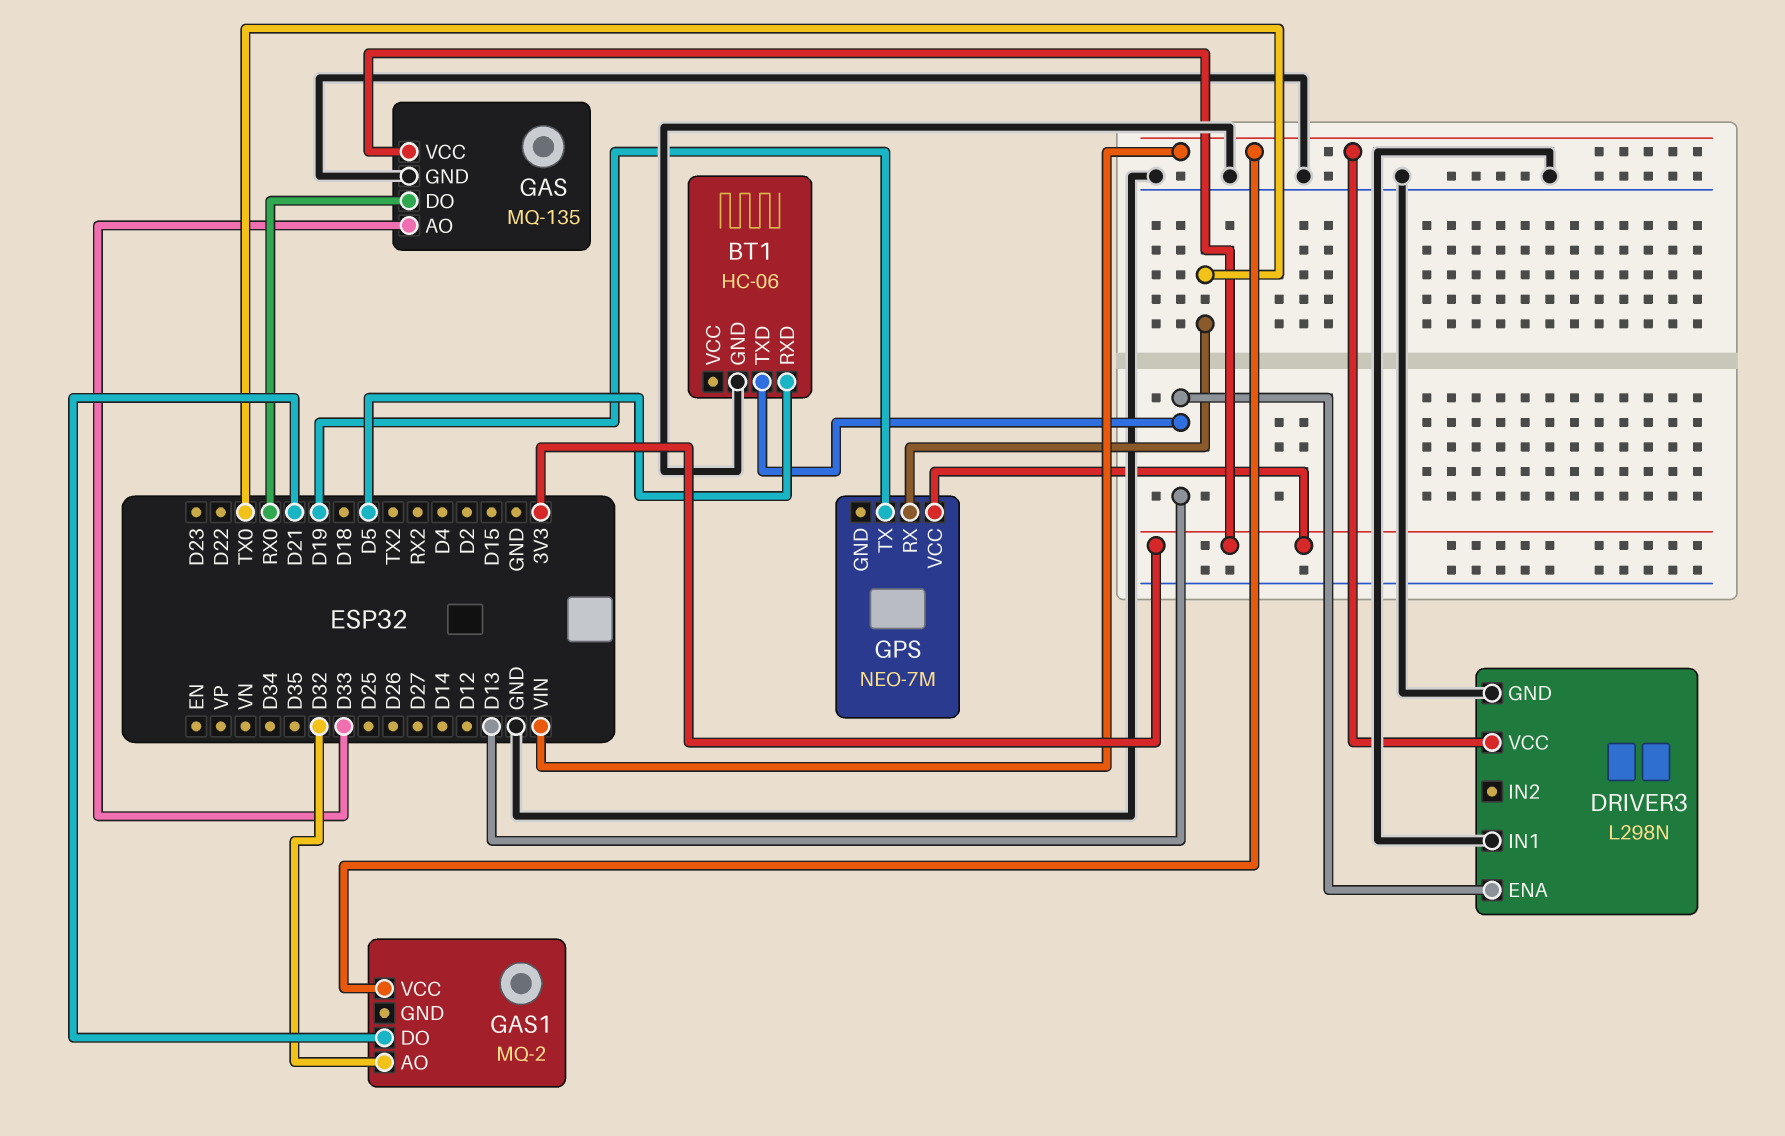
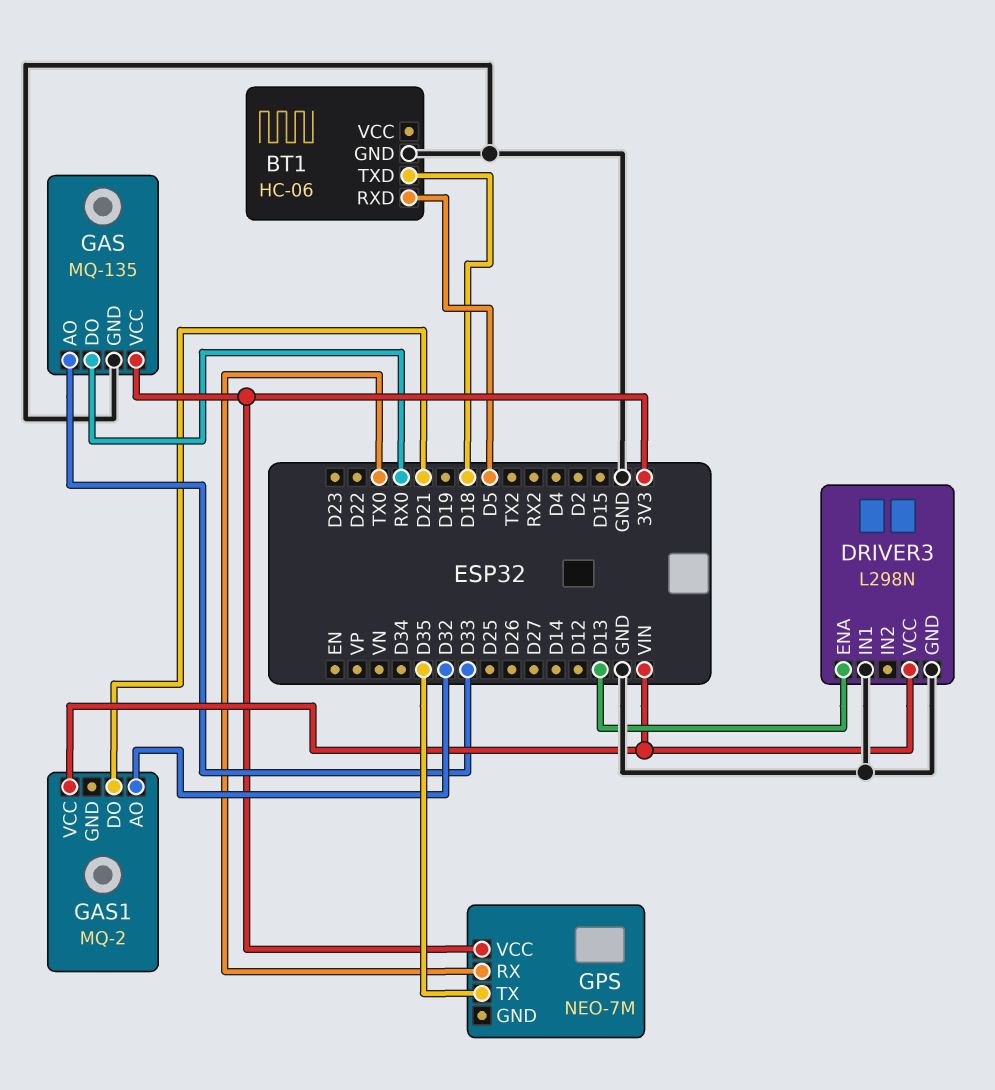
BT1 pin TXD: D13 -> D18
GPS pin TX: D19 -> D35

